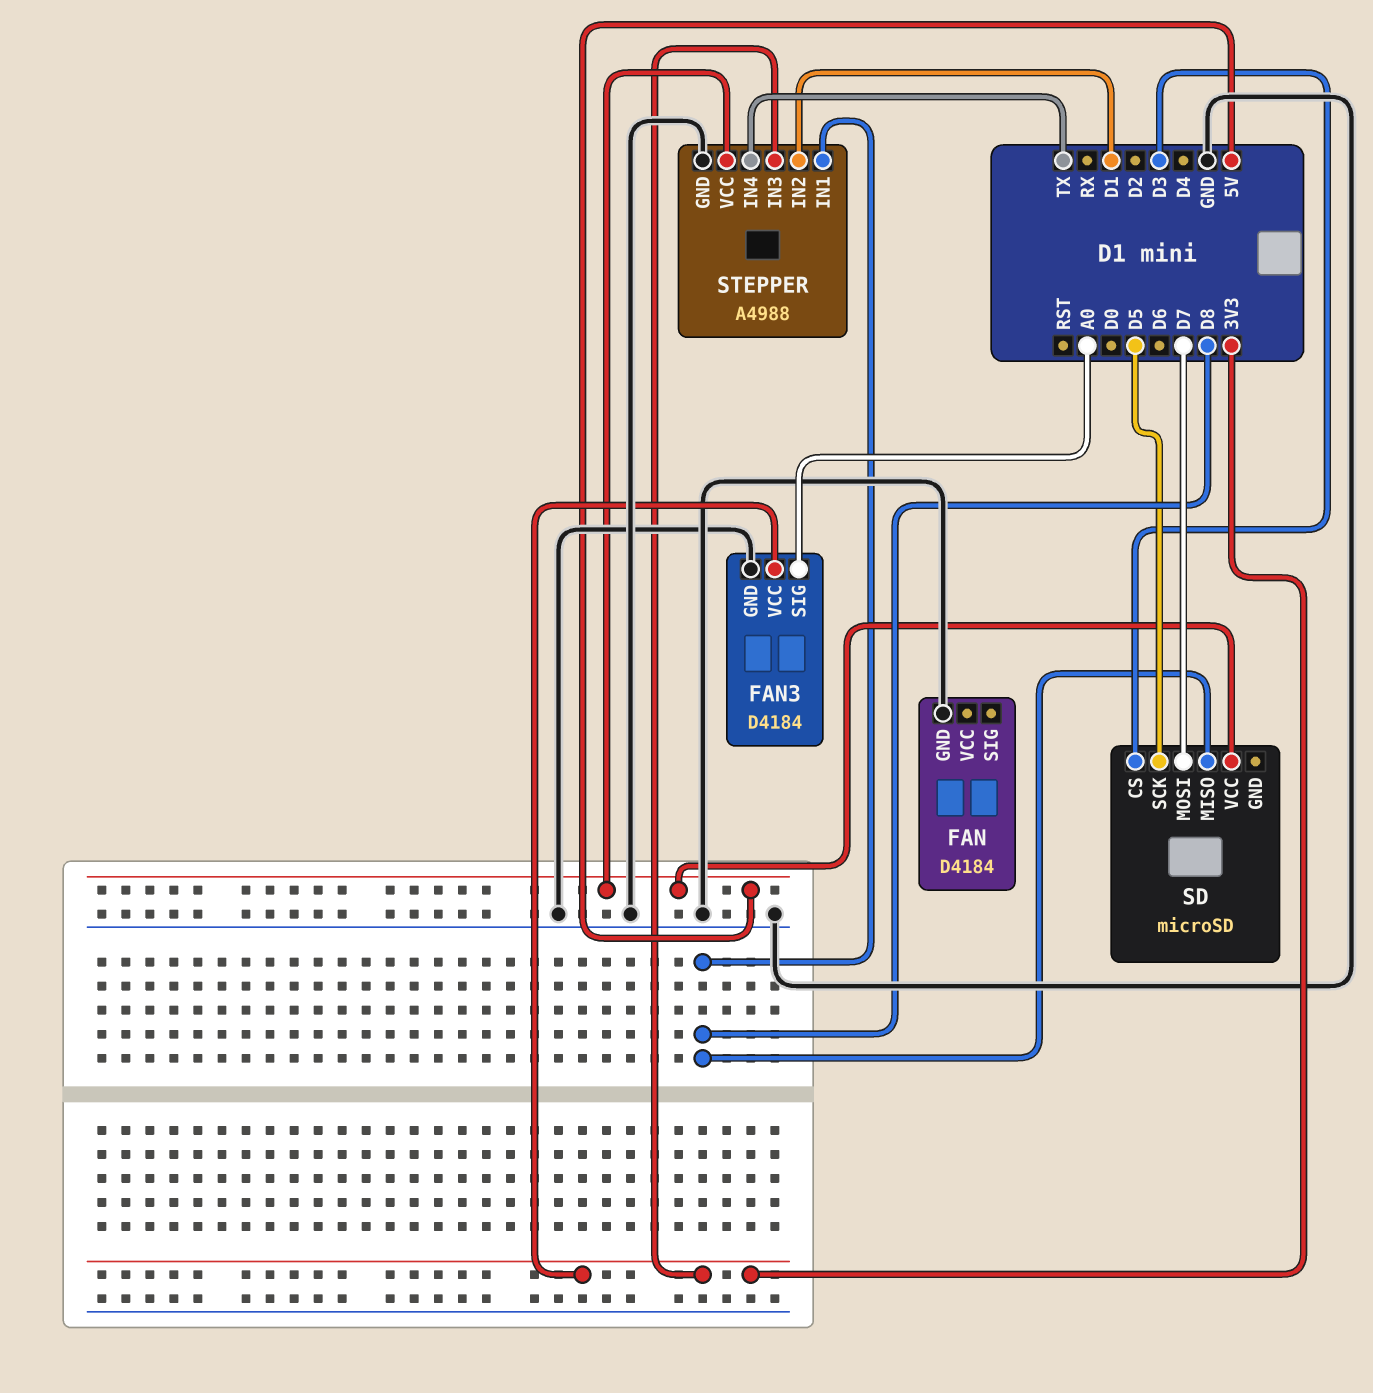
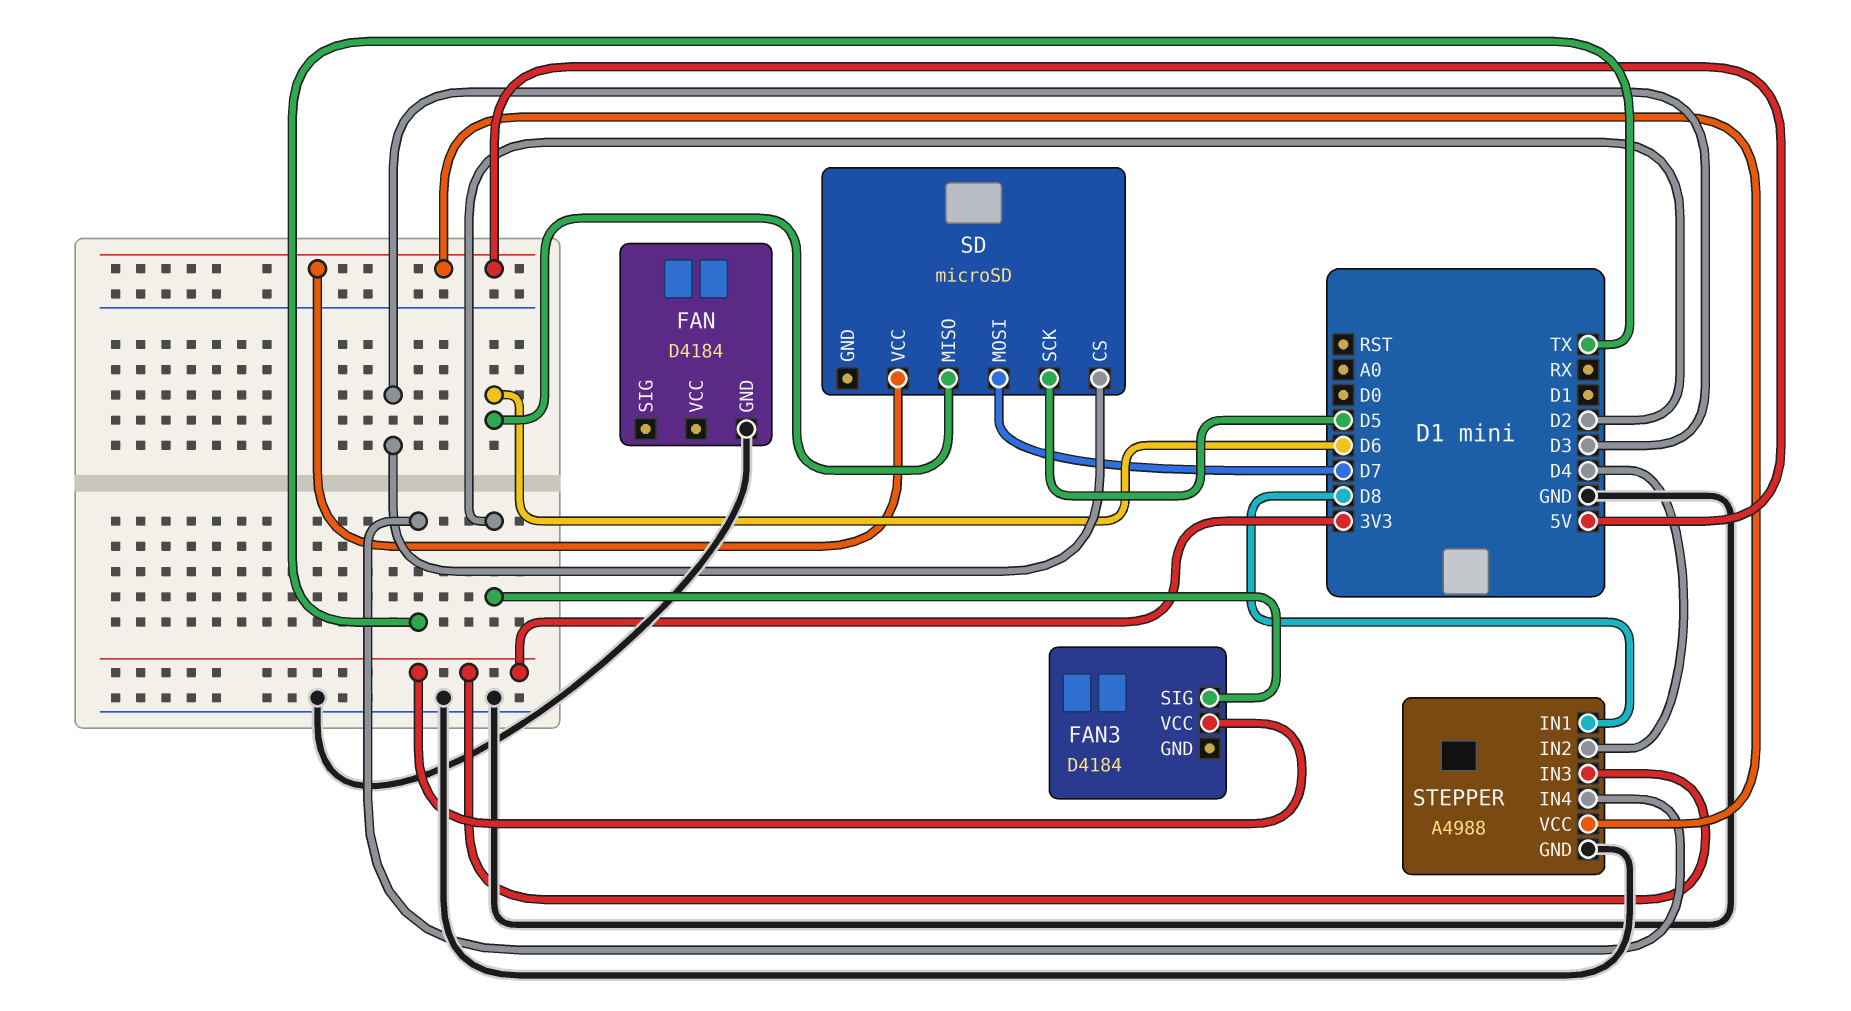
FAN3 pin GND: GND -> none
FAN3 pin SIG: A0 -> D2
SD pin MISO: D8 -> D6
STEPPER pin IN2: D1 -> D4

